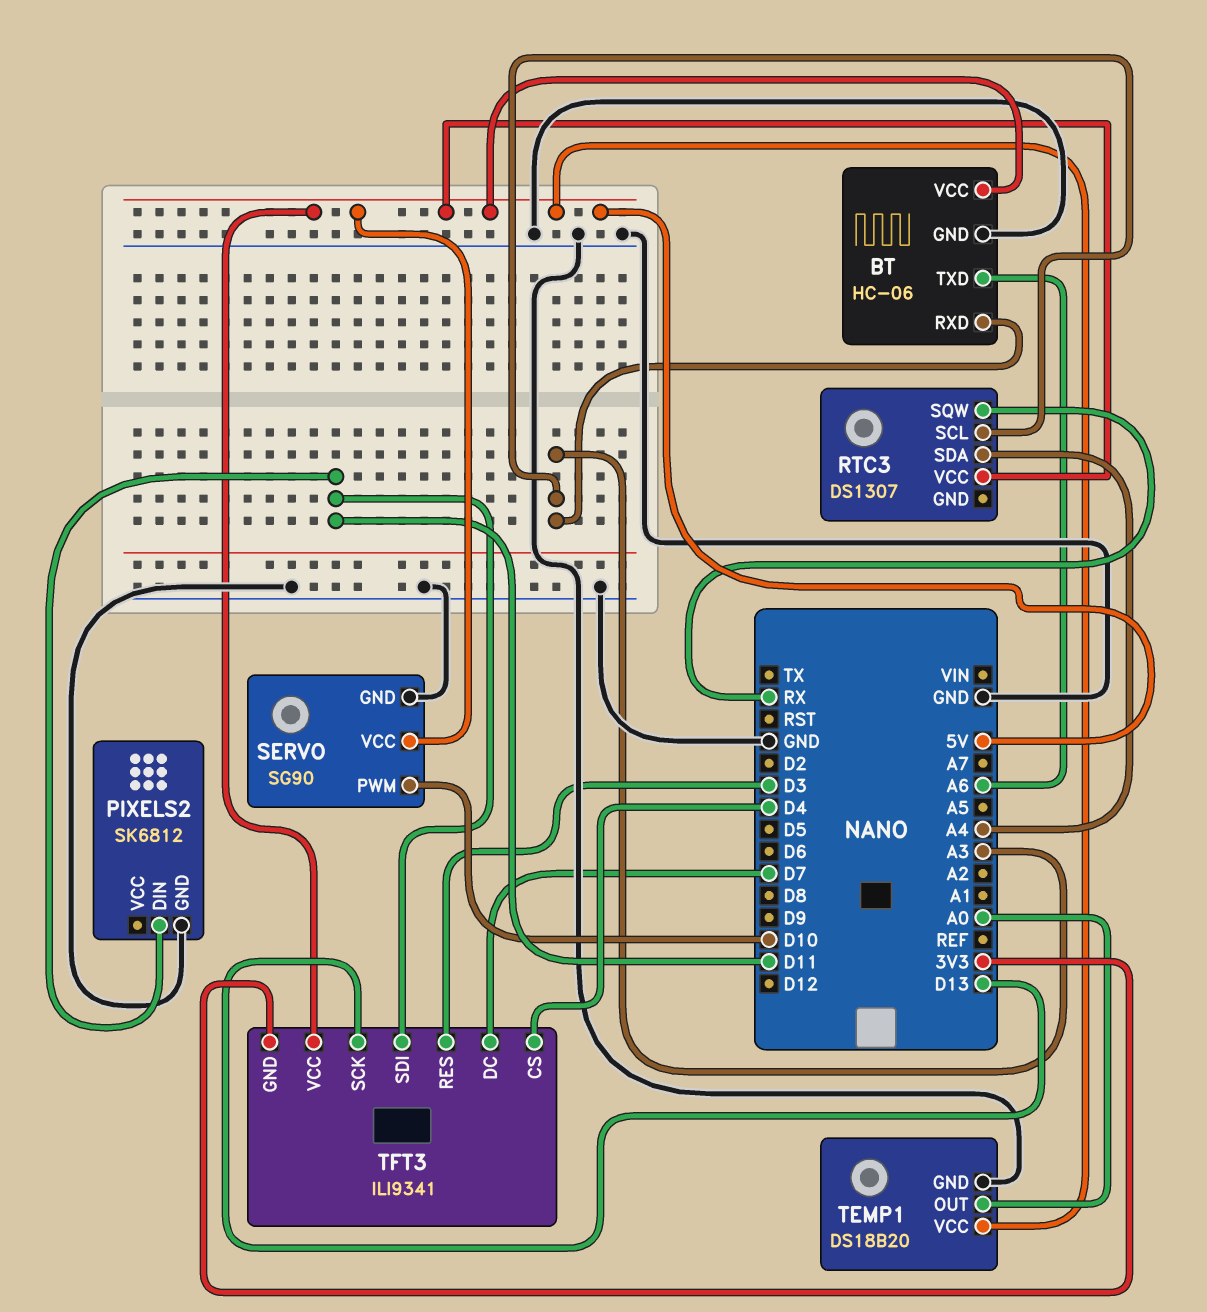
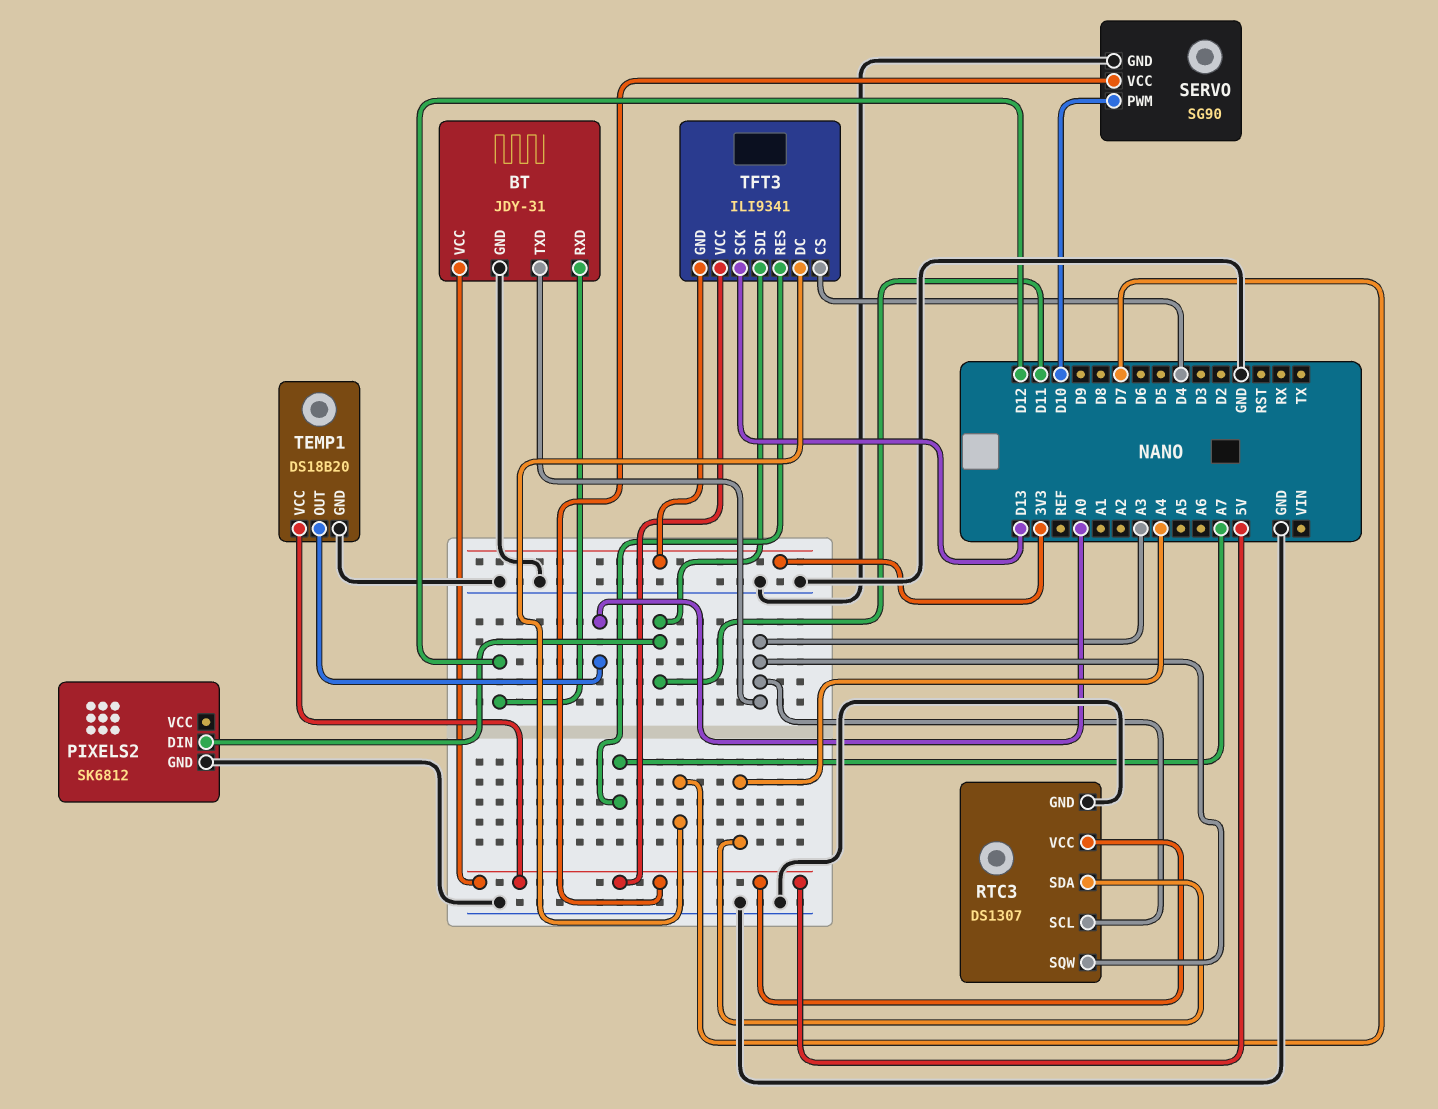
BT: HC-06 -> JDY-31
BT pin RXD: A3 -> D12
BT pin TXD: A6 -> A3
RTC3 pin GND: none -> GND
RTC3 pin SQW: RX -> A3
TFT3 pin RES: D3 -> A7

